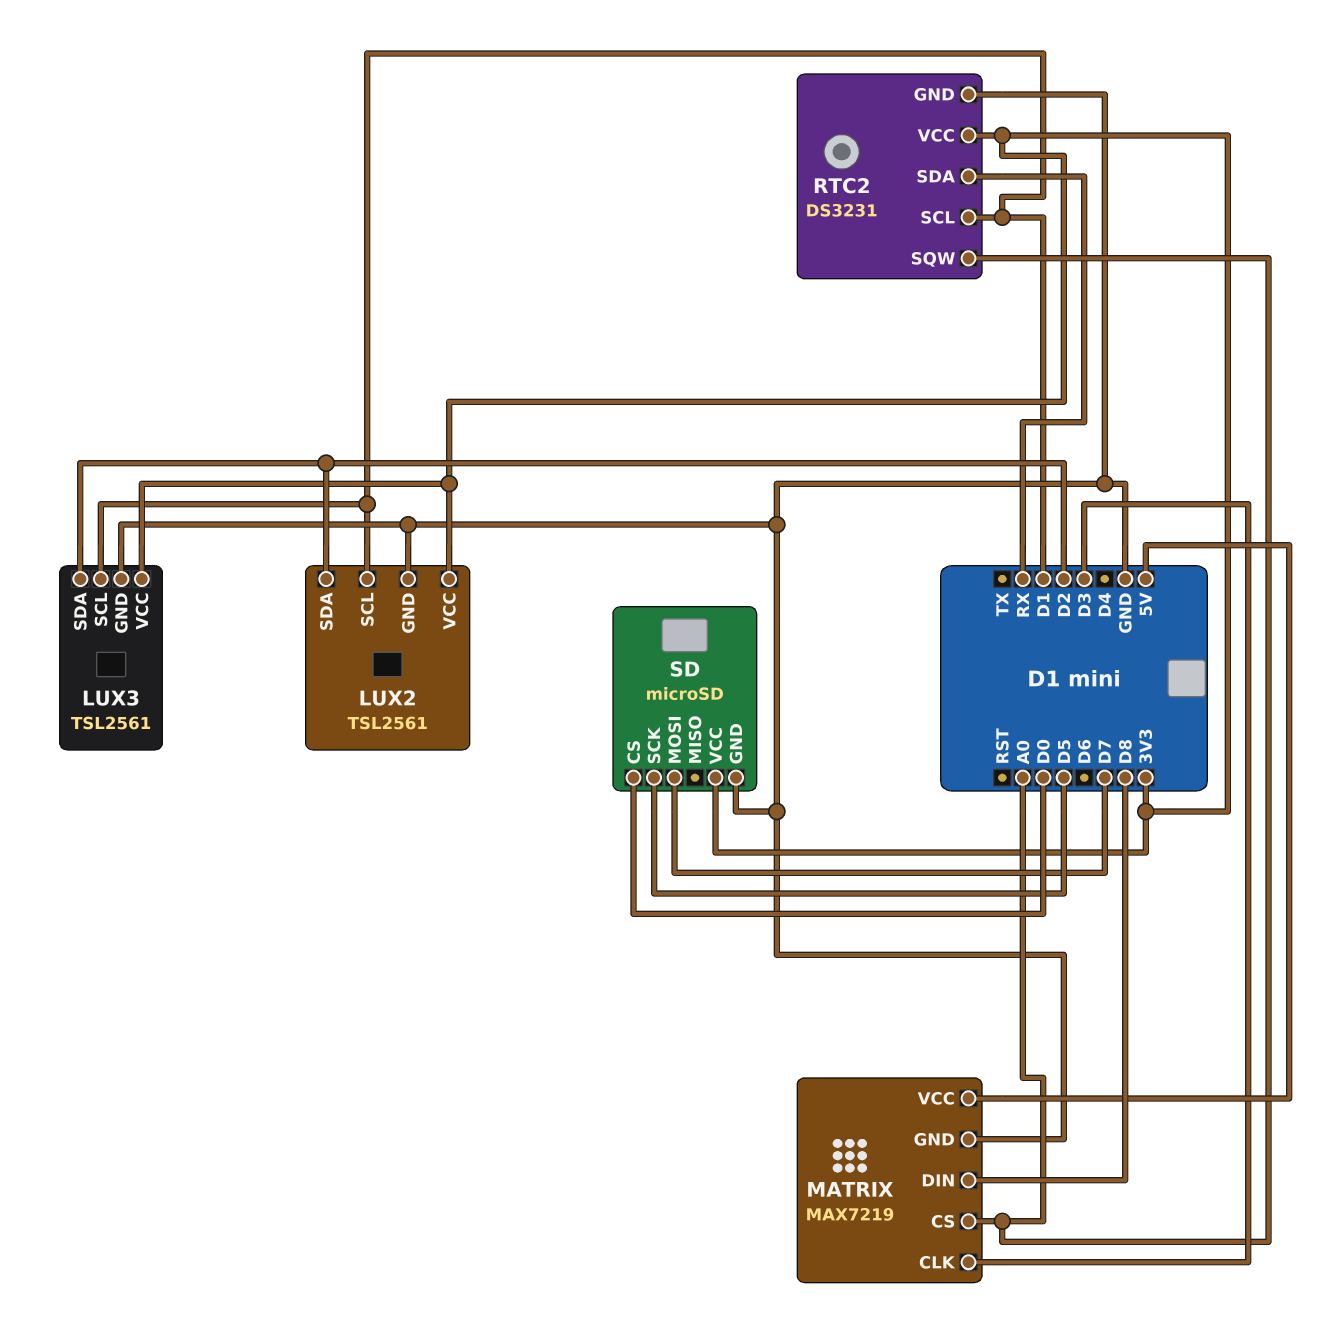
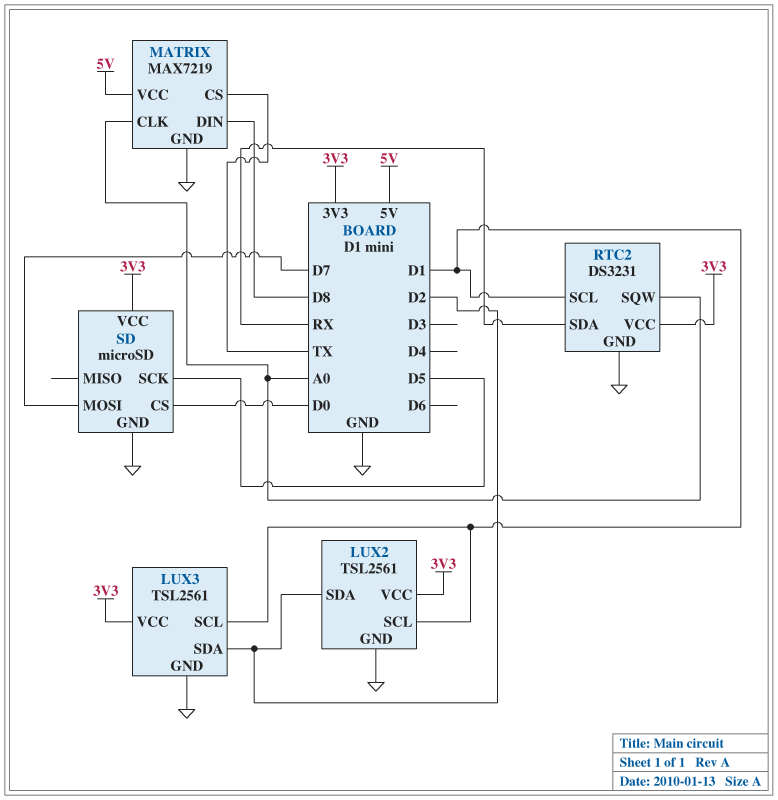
MATRIX pin CLK: D3 -> A0
MATRIX pin CS: A0 -> TX

